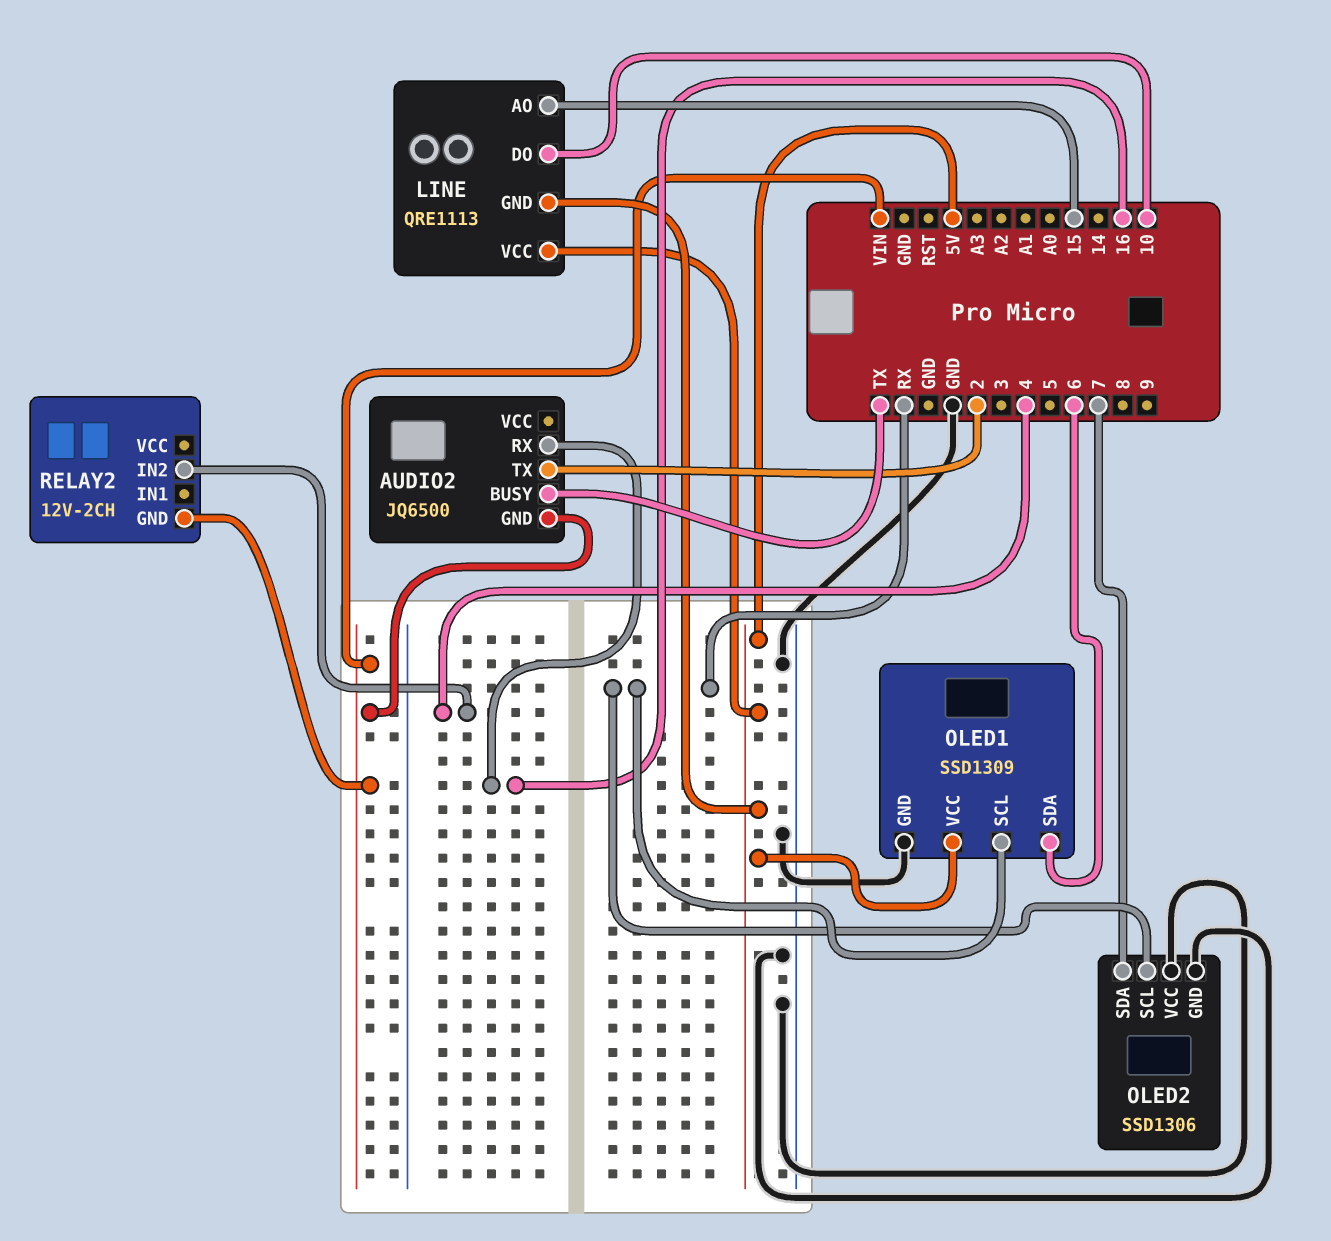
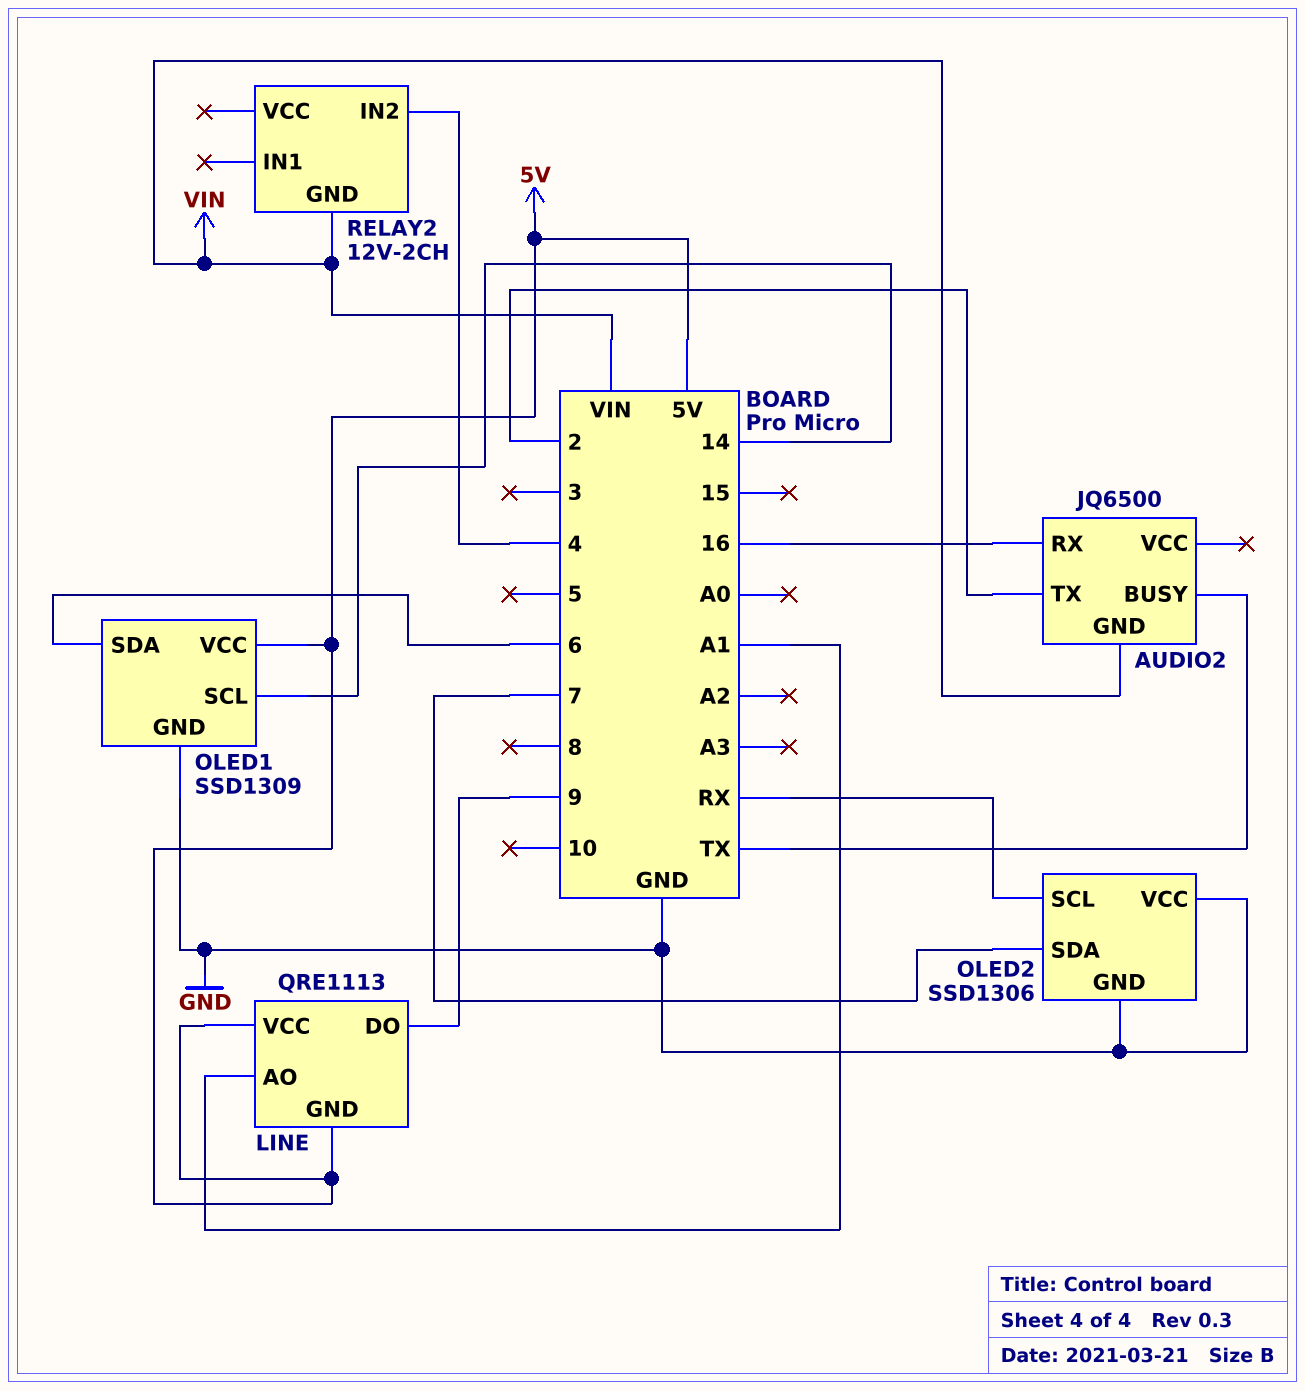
LINE pin AO: 15 -> A1
LINE pin DO: 10 -> 9
OLED1 pin SCL: RX -> 14

